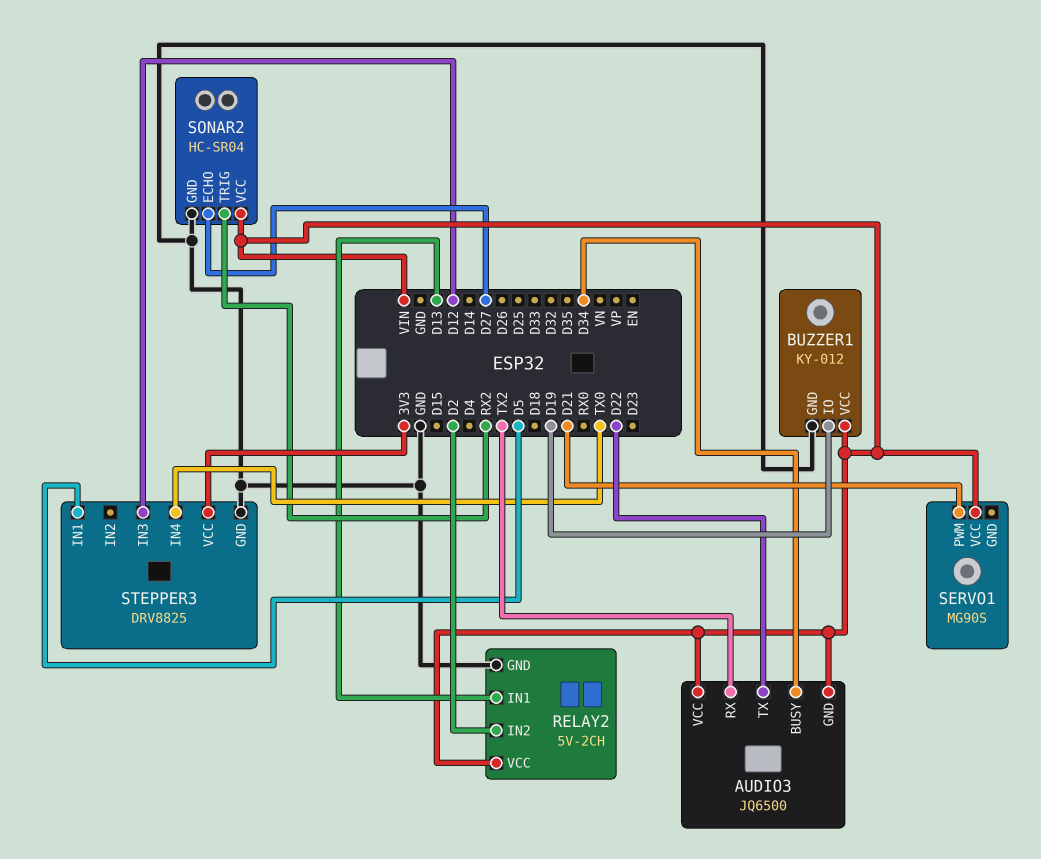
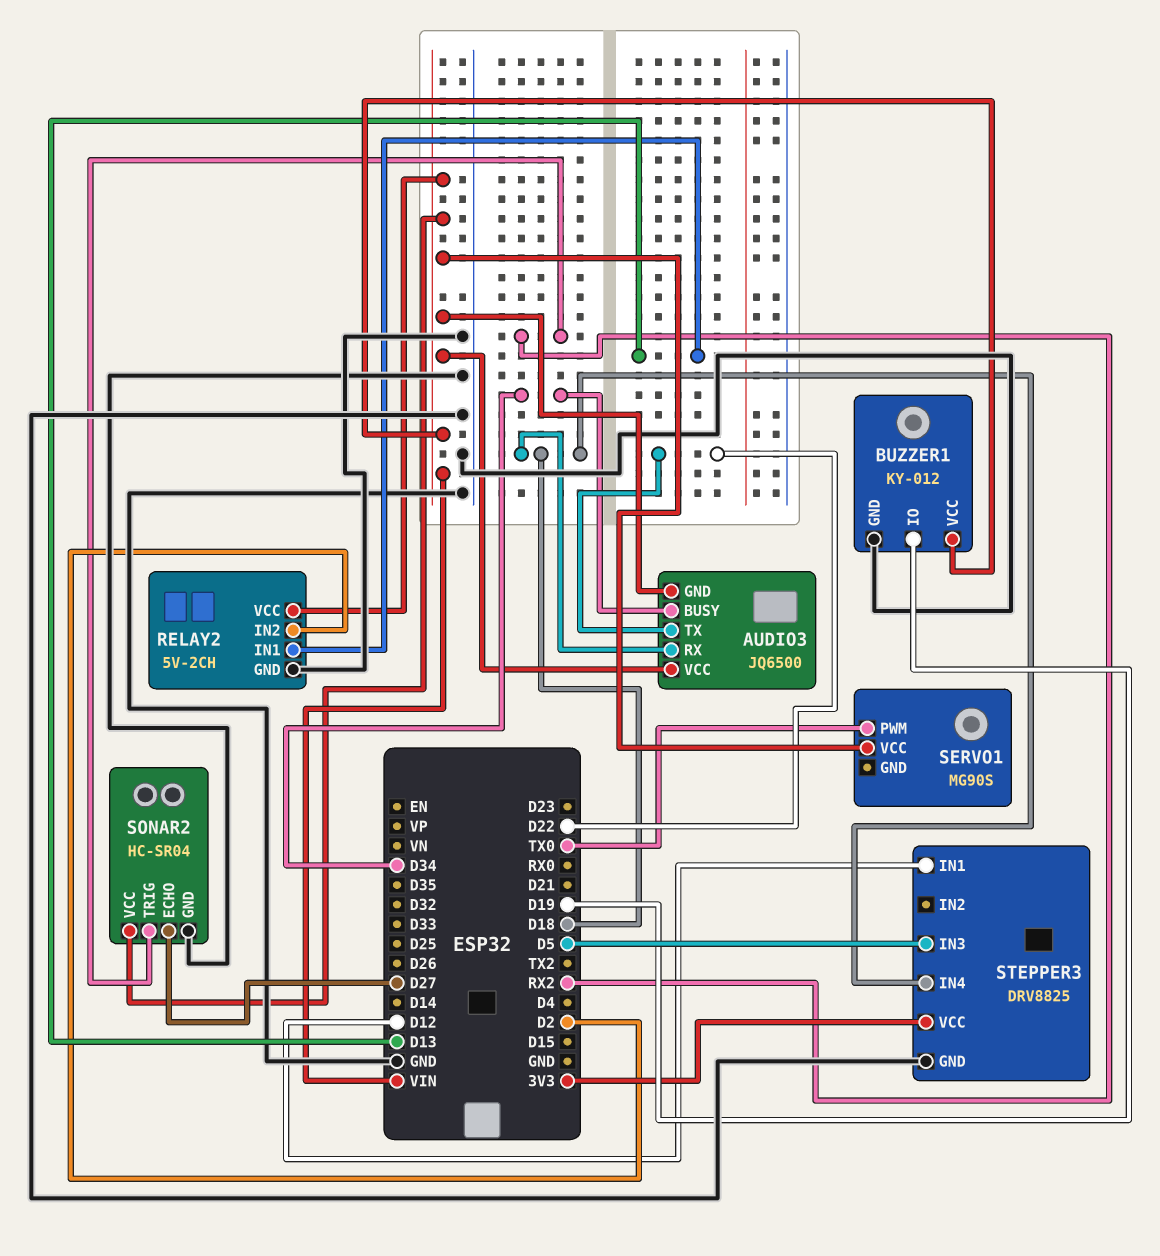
AUDIO3 pin RX: TX2 -> D18
SERVO1 pin PWM: D21 -> TX0
STEPPER3 pin IN1: D5 -> D12
STEPPER3 pin IN3: D12 -> D5
STEPPER3 pin IN4: TX0 -> D18

